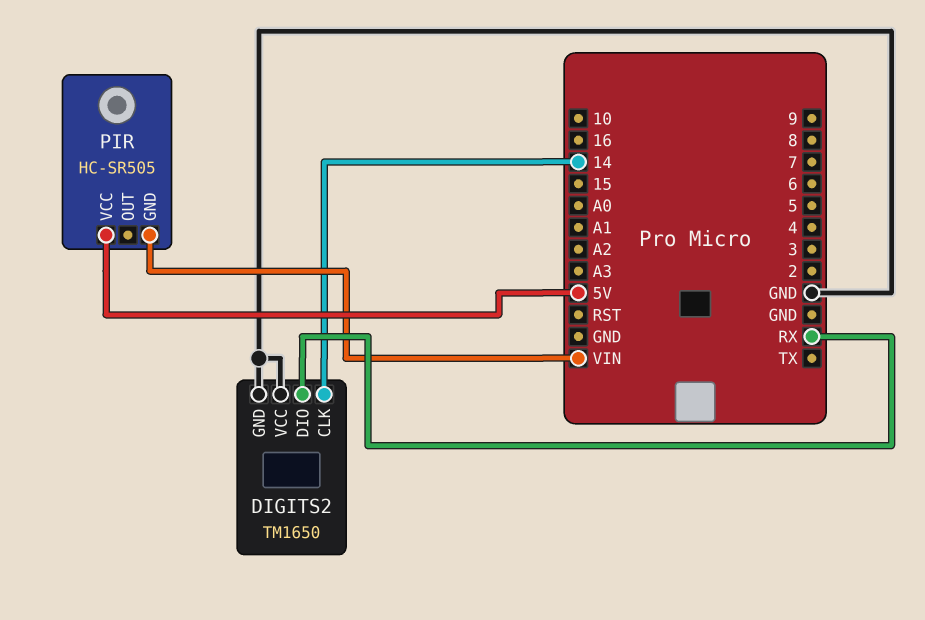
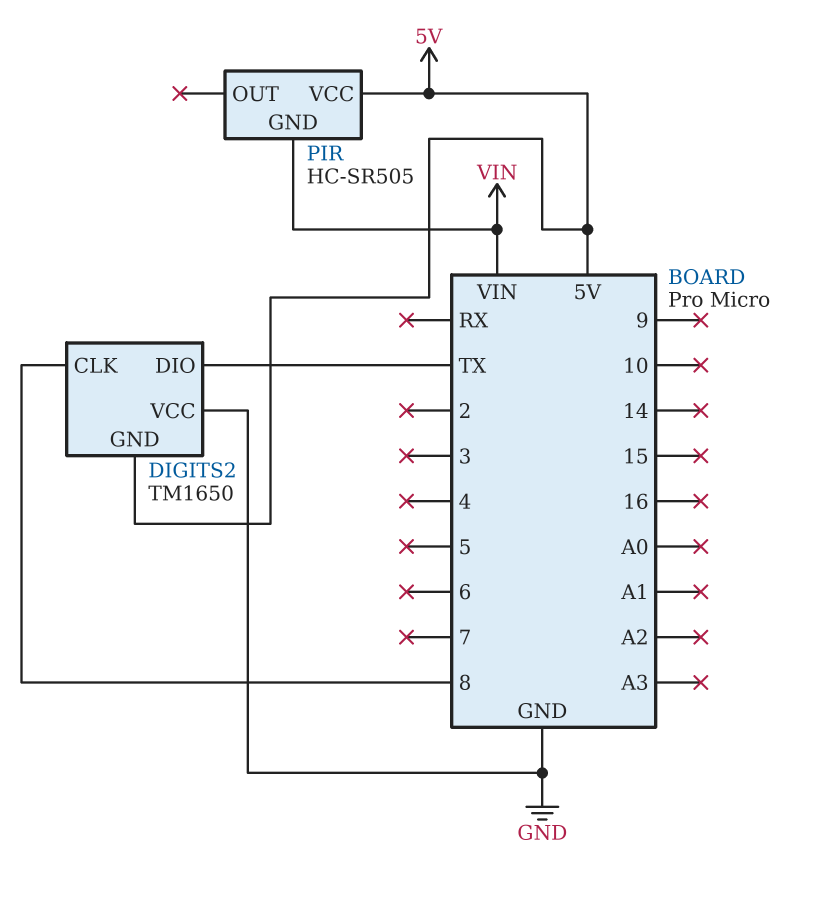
DIGITS2 pin CLK: 14 -> 8
DIGITS2 pin DIO: RX -> TX
DIGITS2 pin GND: GND -> 5V

